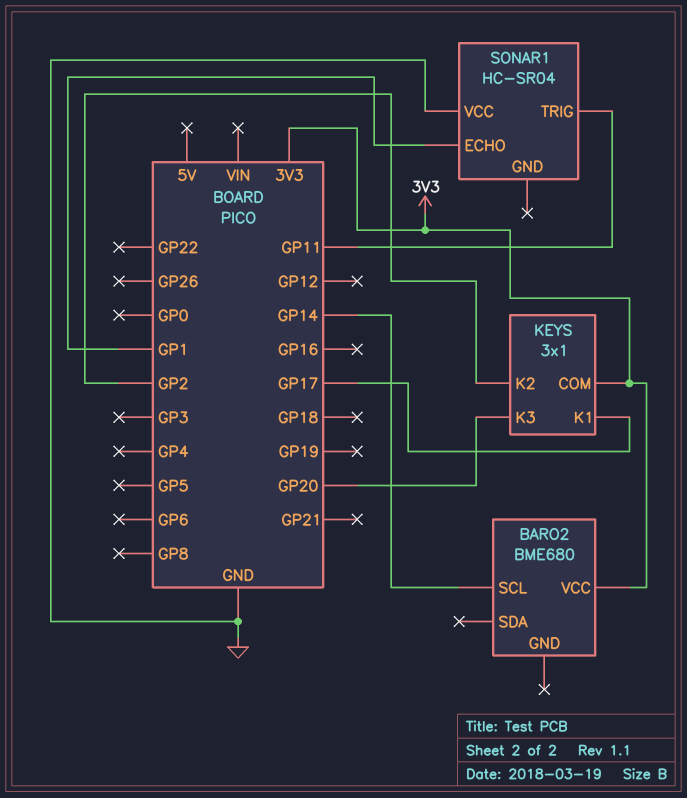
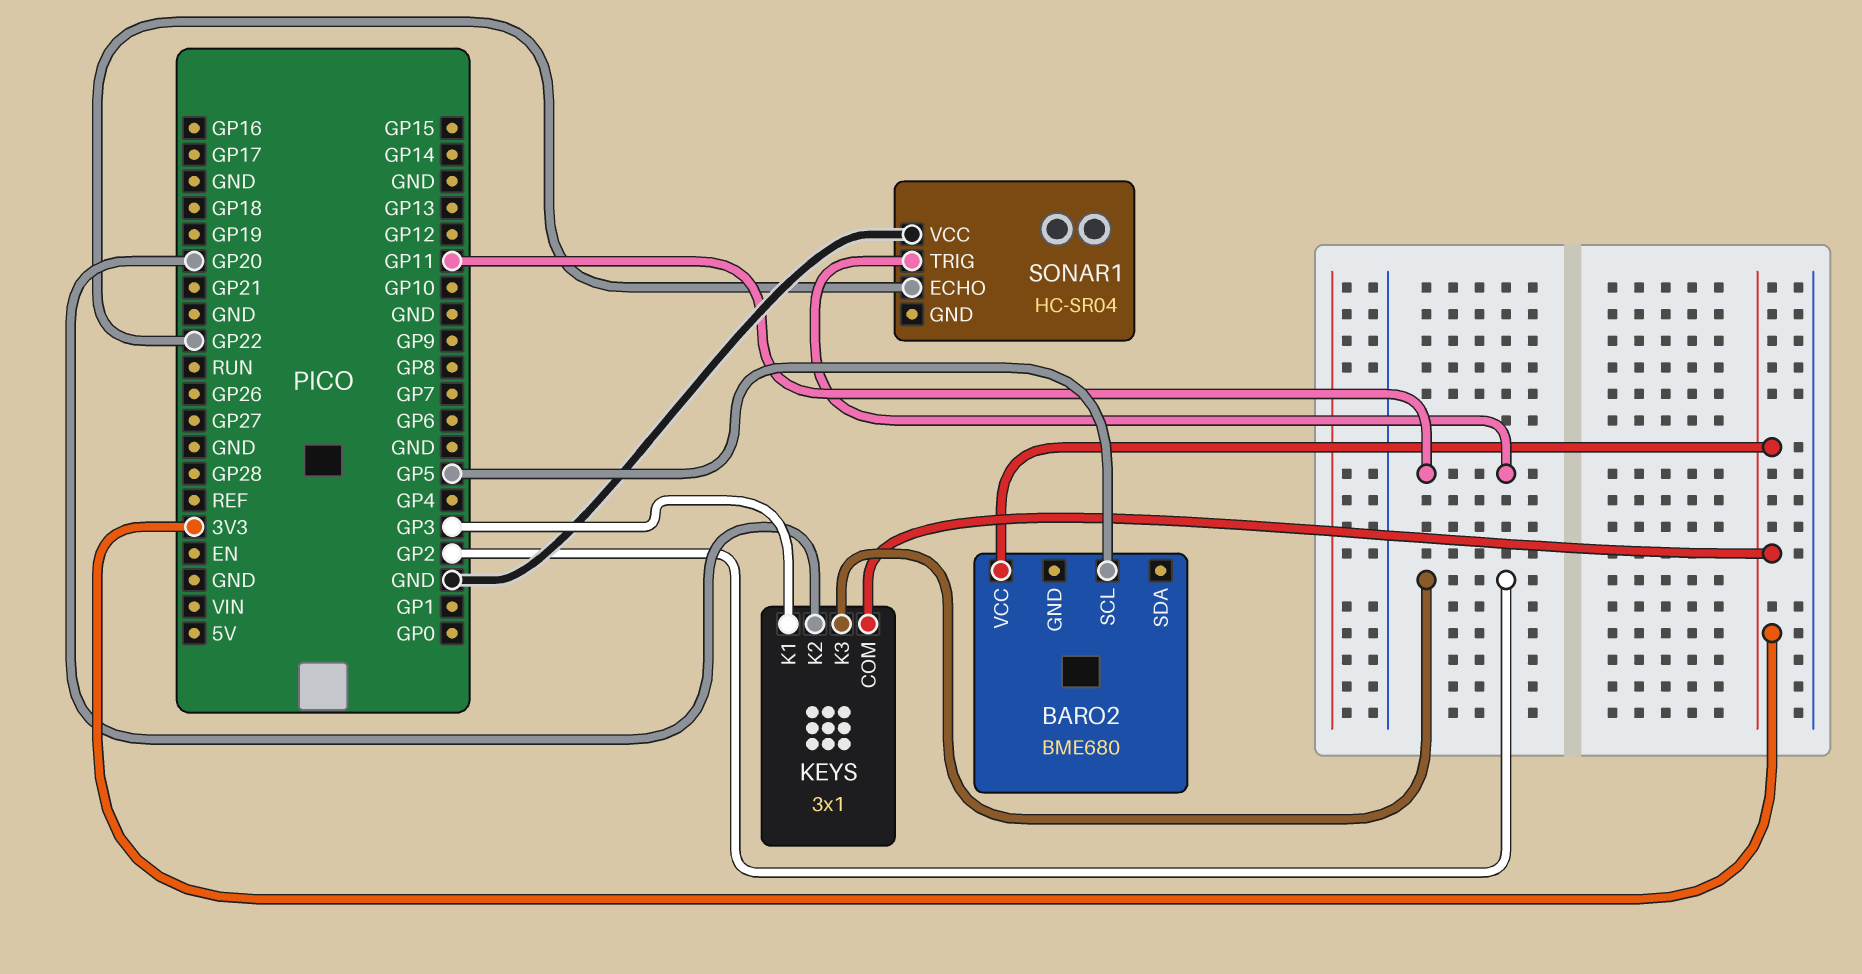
BARO2 pin SCL: GP14 -> GP5
KEYS pin K1: GP17 -> GP3
KEYS pin K2: GP2 -> GP20
KEYS pin K3: GP20 -> GP2
SONAR1 pin ECHO: GP1 -> GP22

